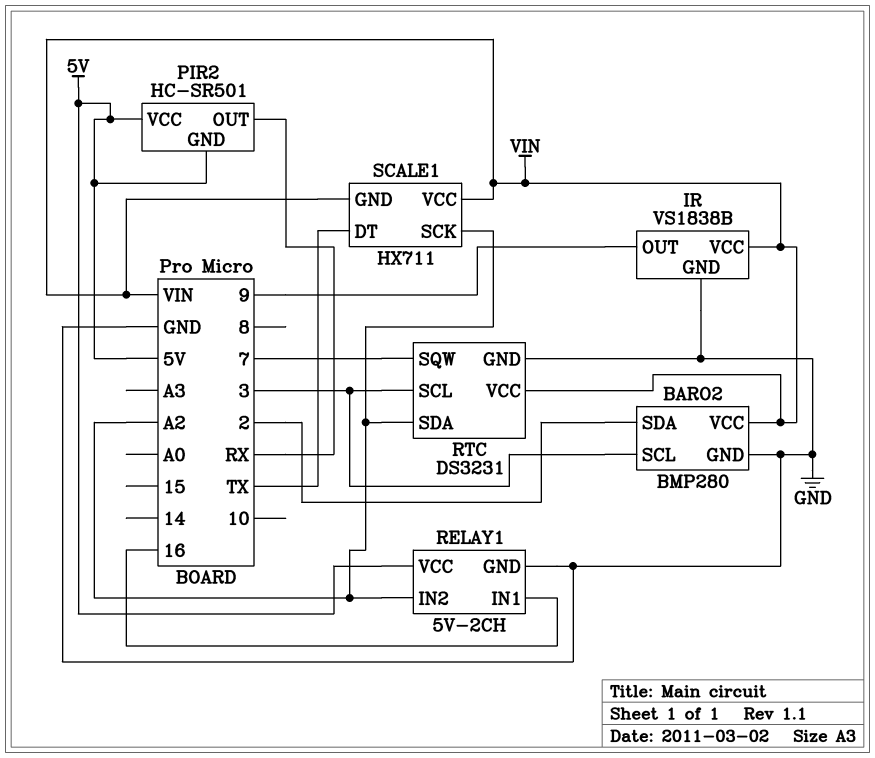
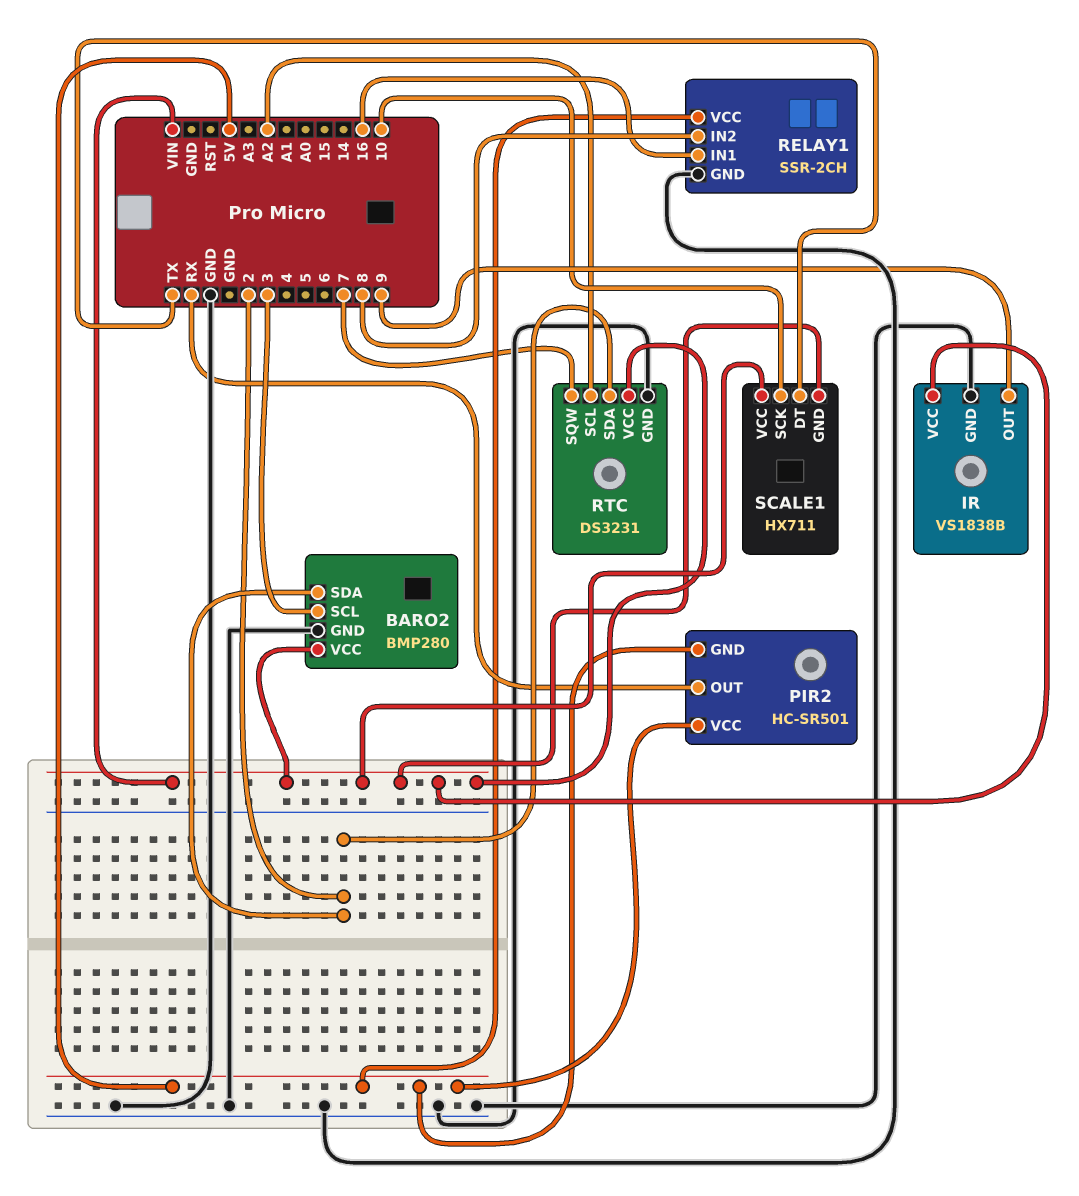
RELAY1: 5V-2CH -> SSR-2CH
RELAY1 pin IN2: A2 -> 8
RTC pin SCL: 3 -> A2
RTC pin SDA: A2 -> 2
SCALE1 pin SCK: A2 -> 10

